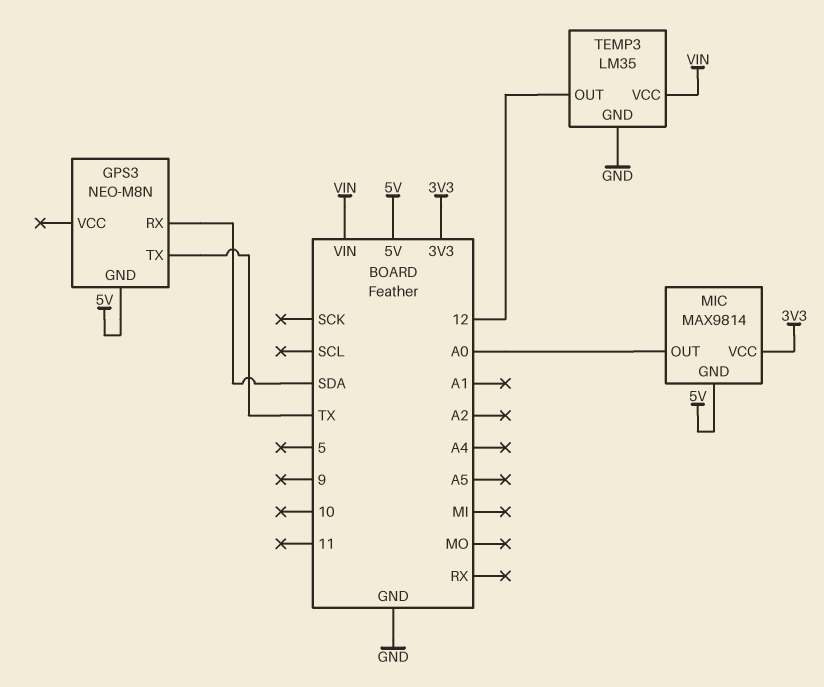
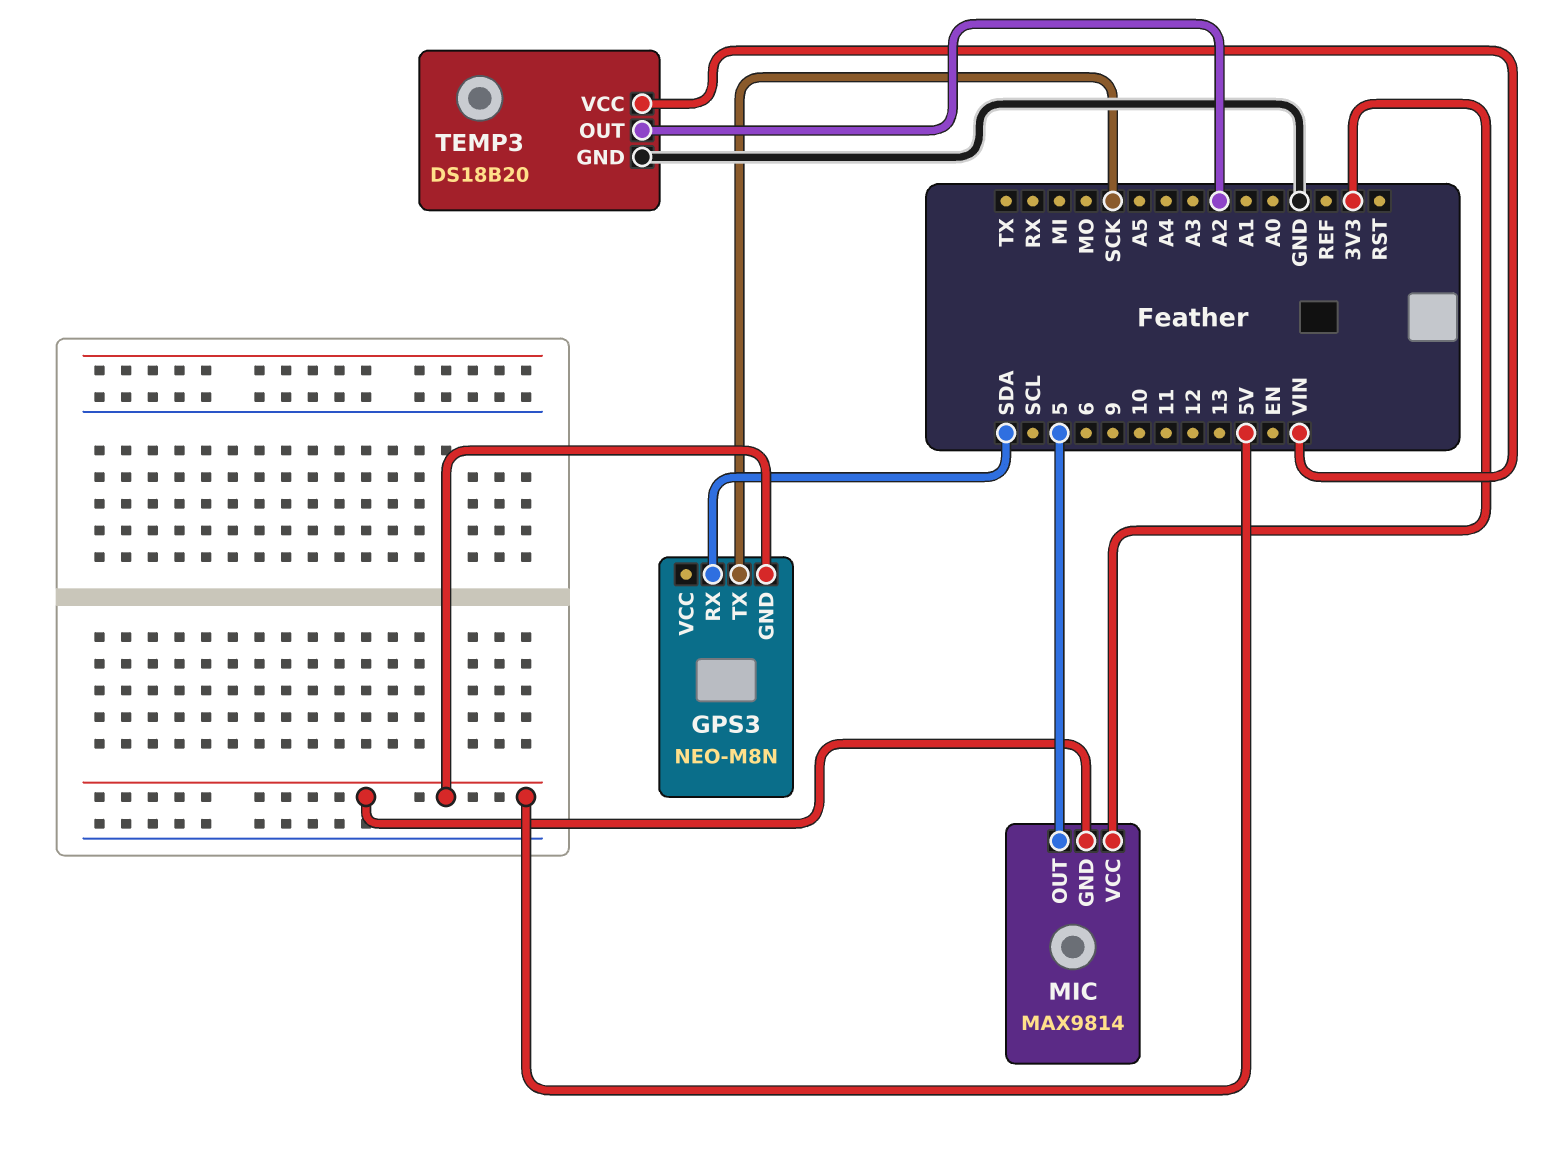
GPS3 pin TX: TX -> SCK
MIC pin OUT: A0 -> 5
TEMP3: LM35 -> DS18B20
TEMP3 pin OUT: 12 -> A2

